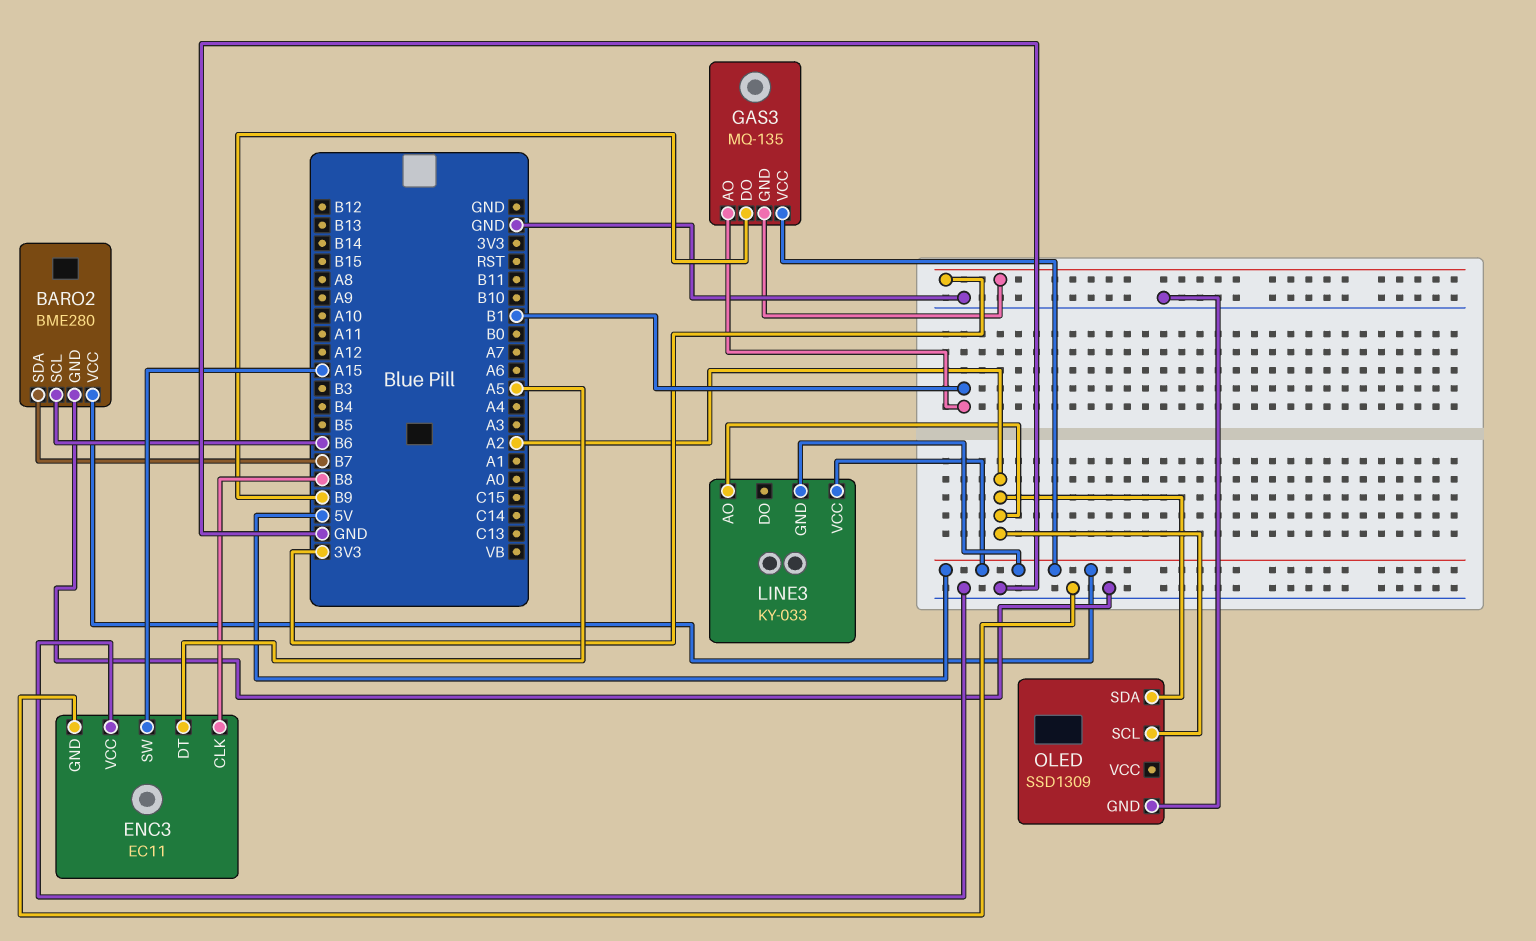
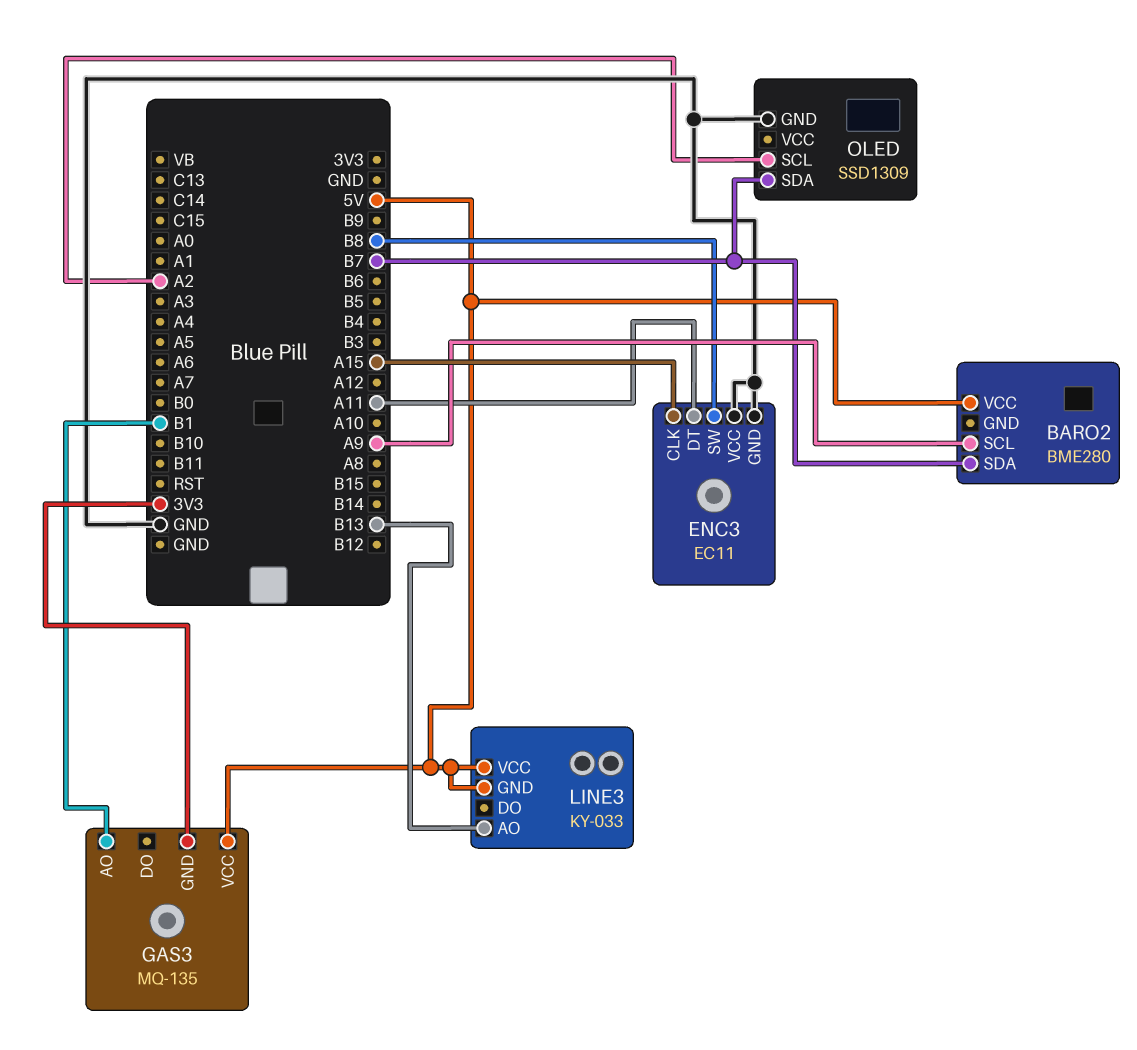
BARO2 pin GND: GND -> none
BARO2 pin SCL: B6 -> A9
ENC3 pin CLK: B8 -> A15
ENC3 pin DT: A5 -> A11
ENC3 pin SW: A15 -> B8
GAS3 pin DO: B9 -> none
LINE3 pin AO: A2 -> B13
OLED pin SDA: A2 -> B7

